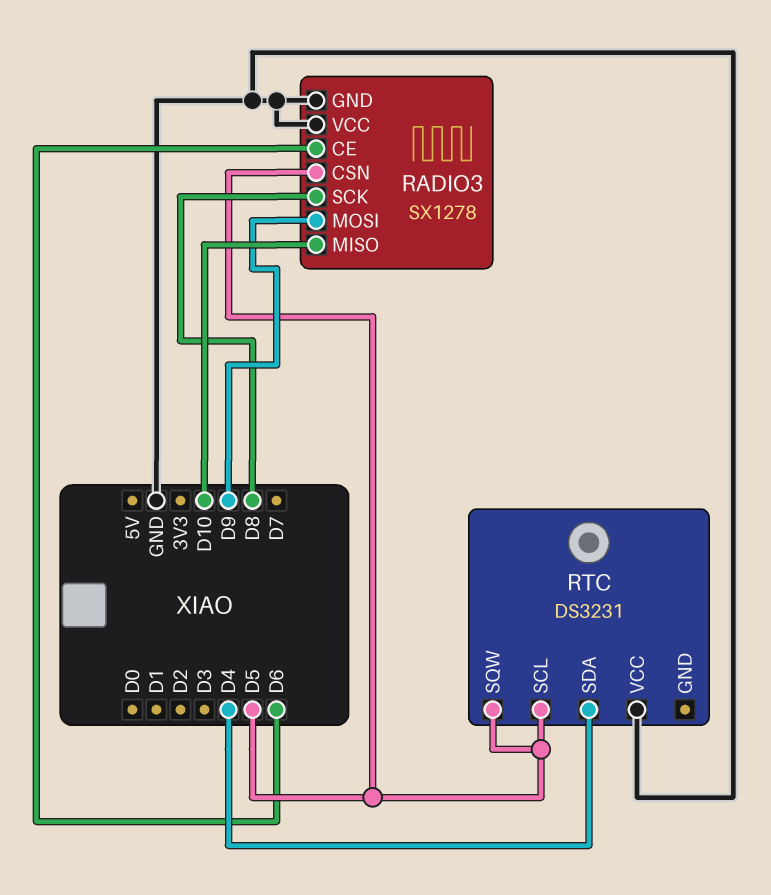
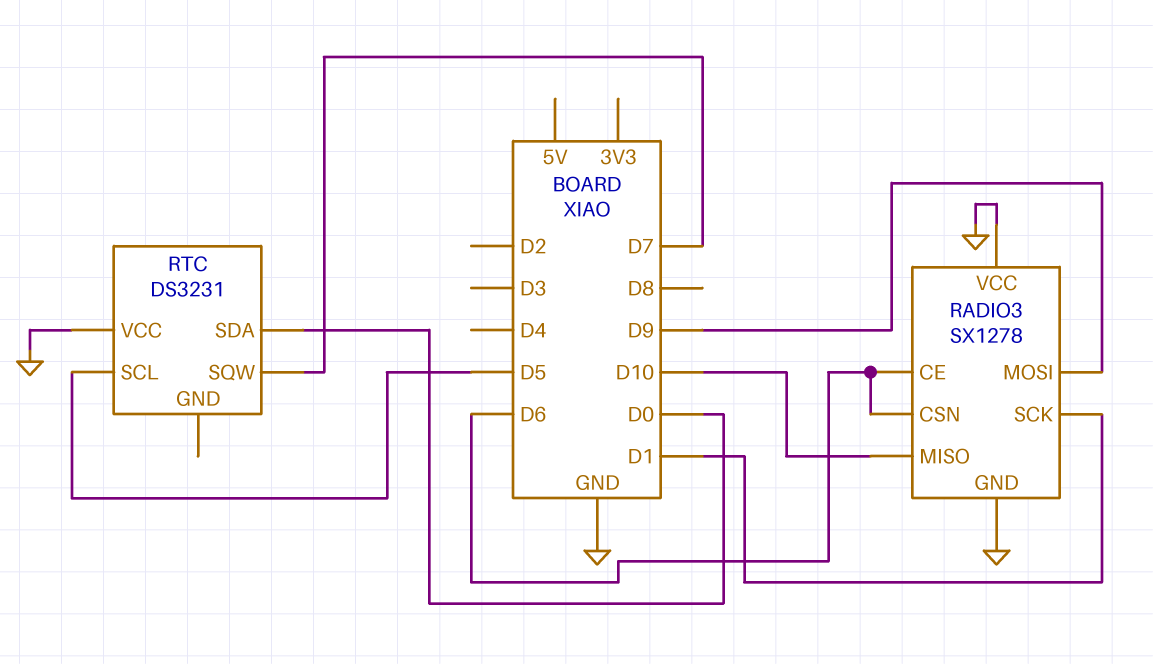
RADIO3 pin CSN: D5 -> D6
RADIO3 pin SCK: D8 -> D1
RTC pin SDA: D4 -> D0
RTC pin SQW: D5 -> D7

